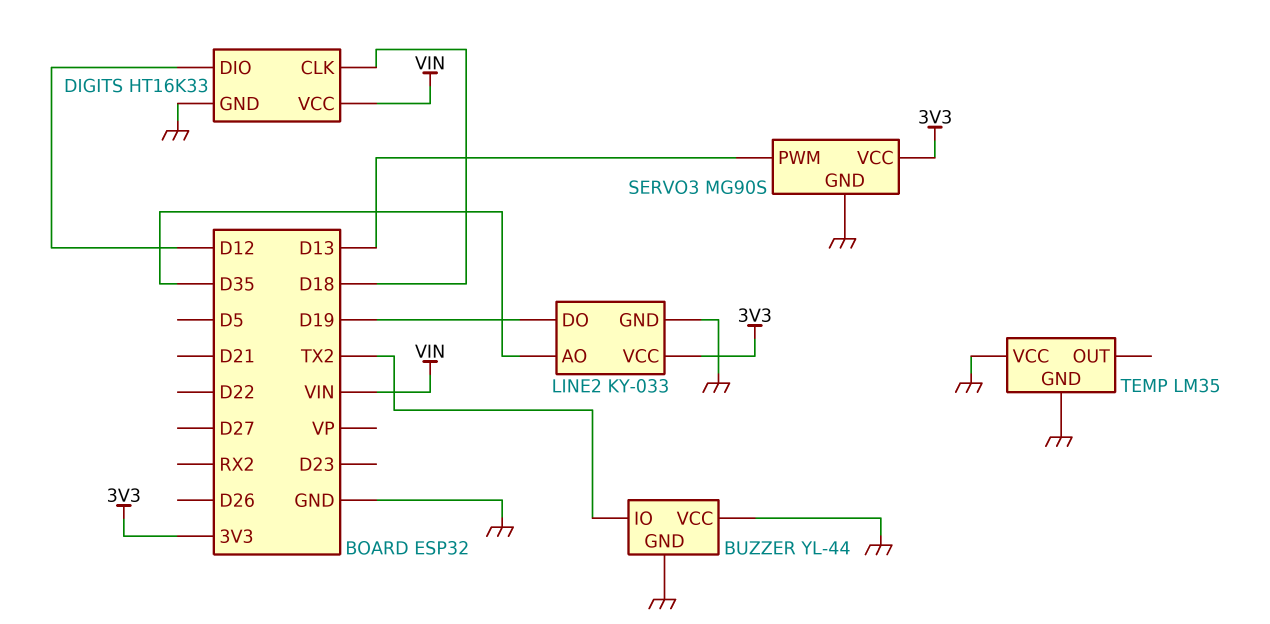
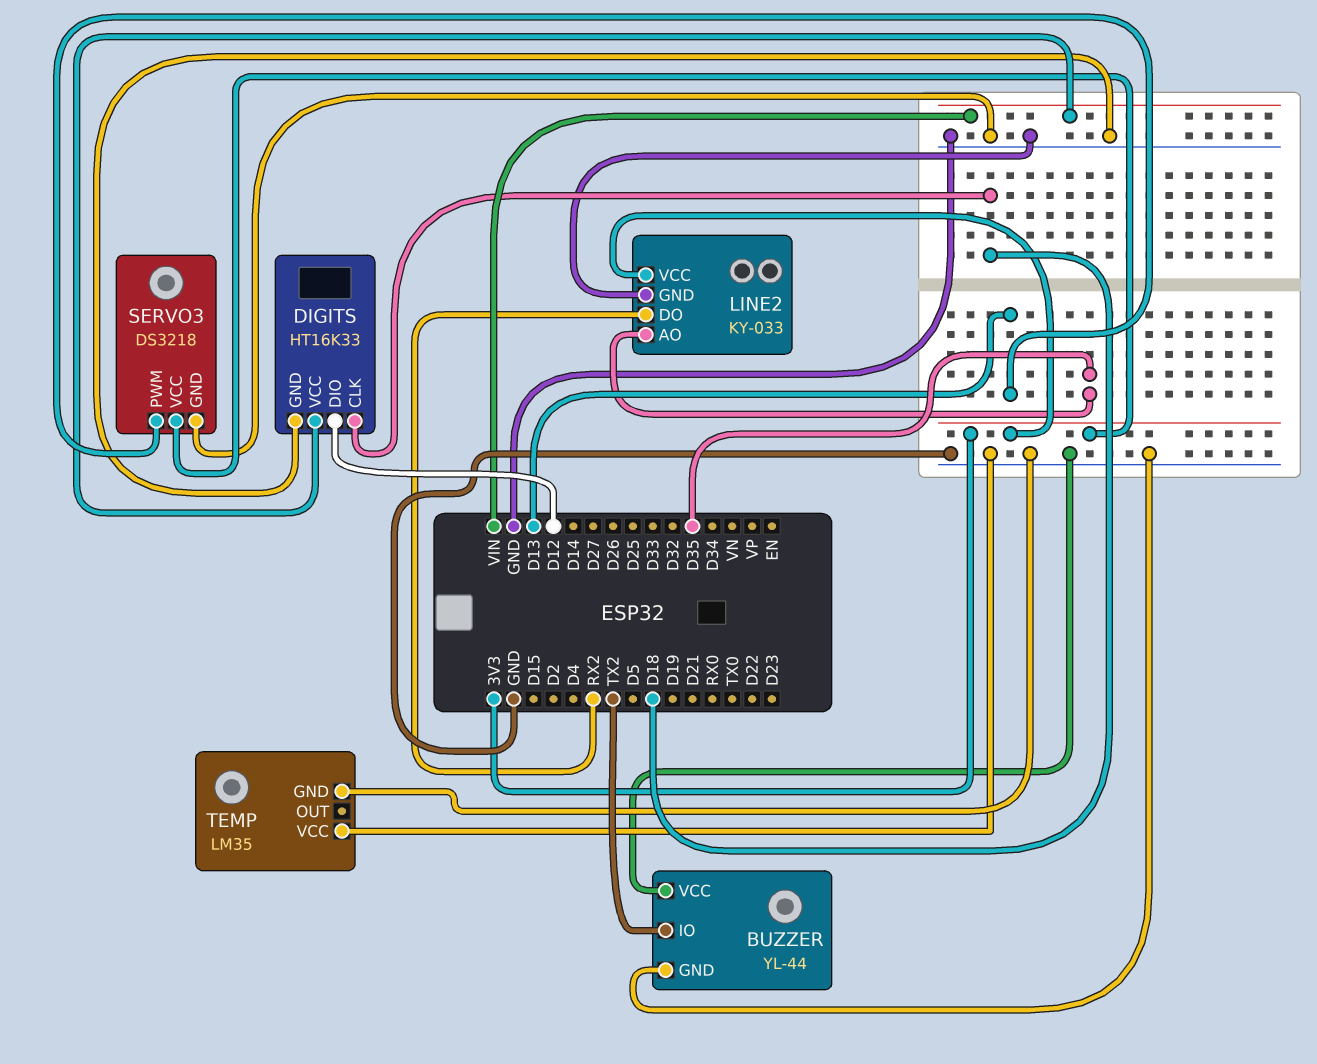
LINE2 pin DO: D19 -> RX2
SERVO3: MG90S -> DS3218

